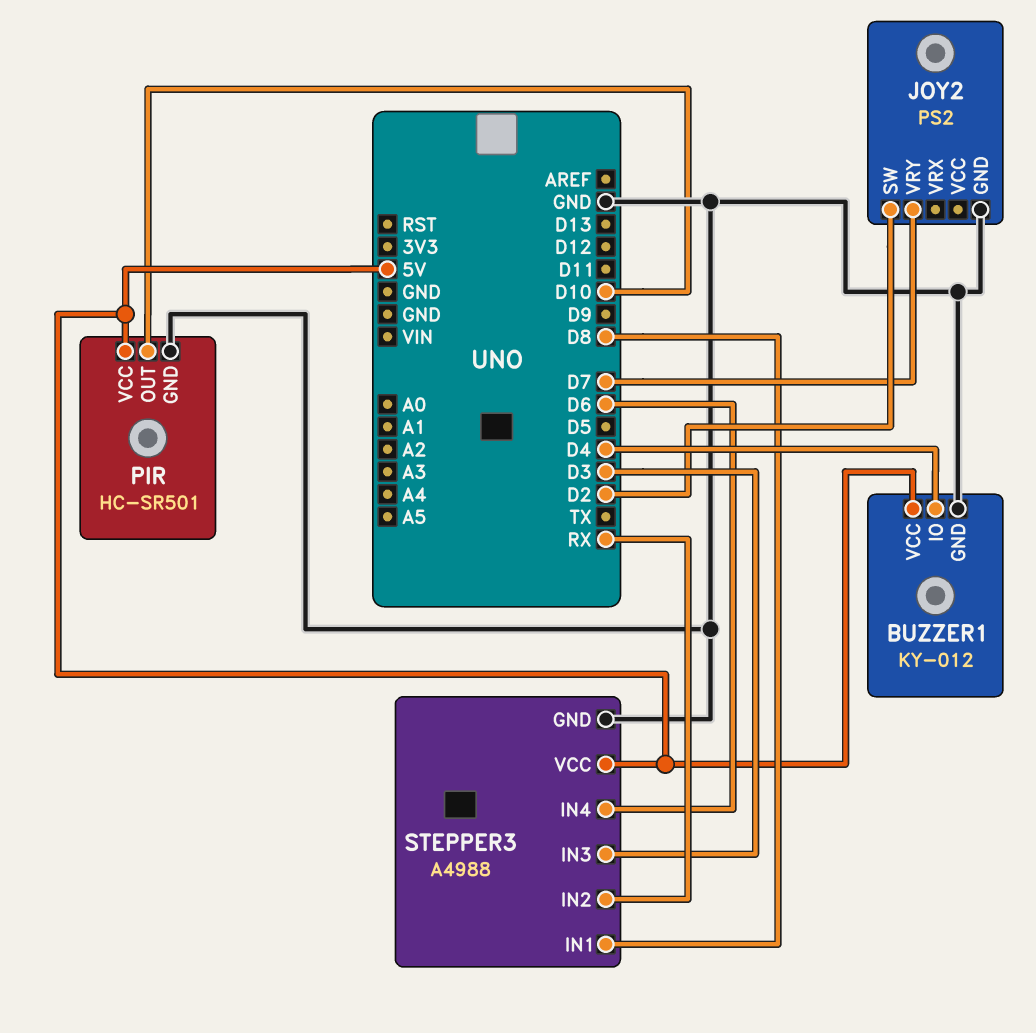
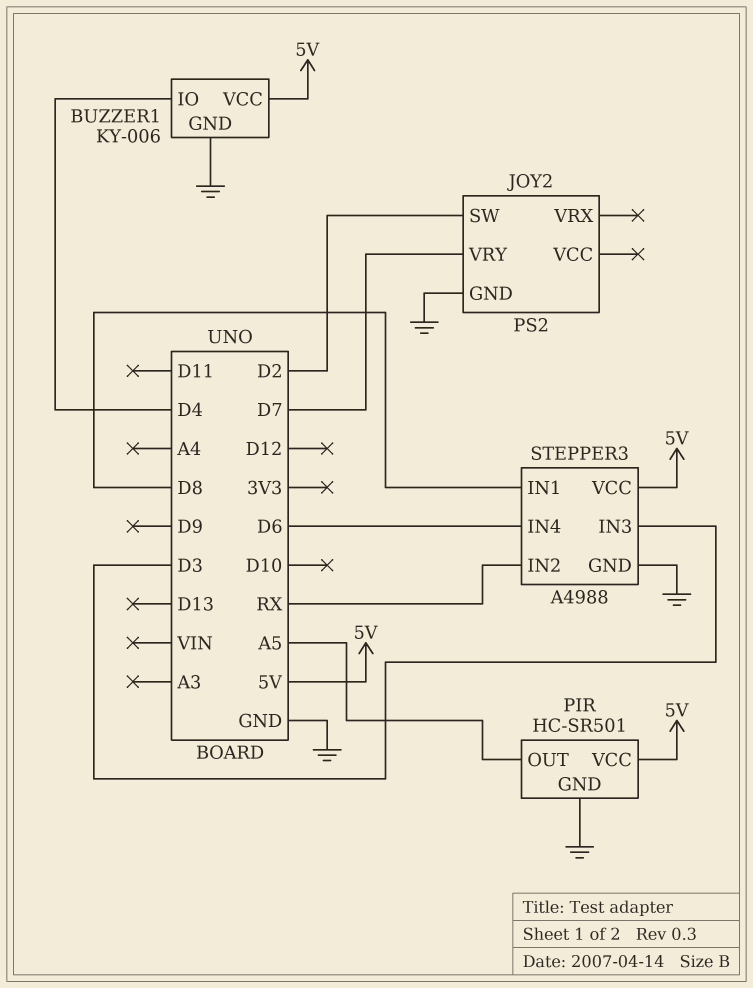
BUZZER1: KY-012 -> KY-006
PIR pin OUT: D10 -> A5

